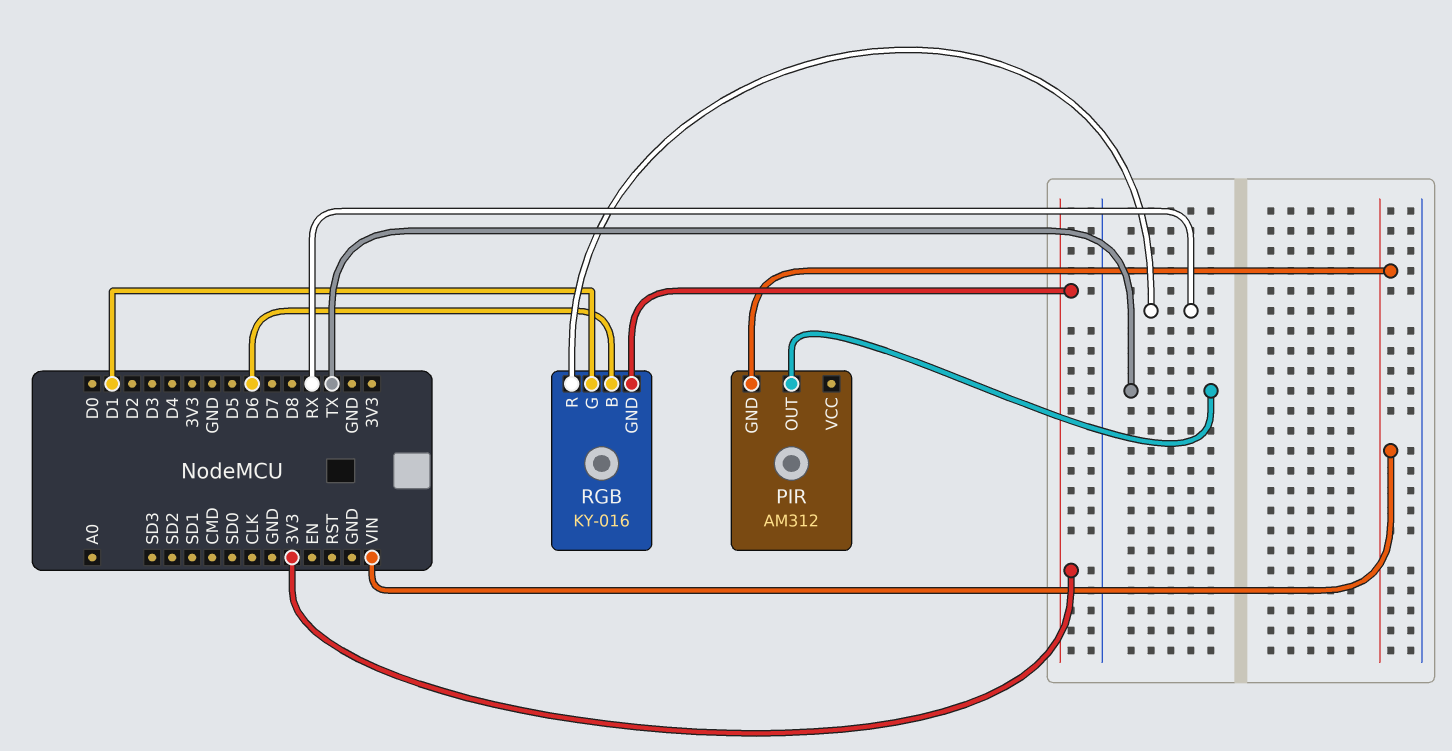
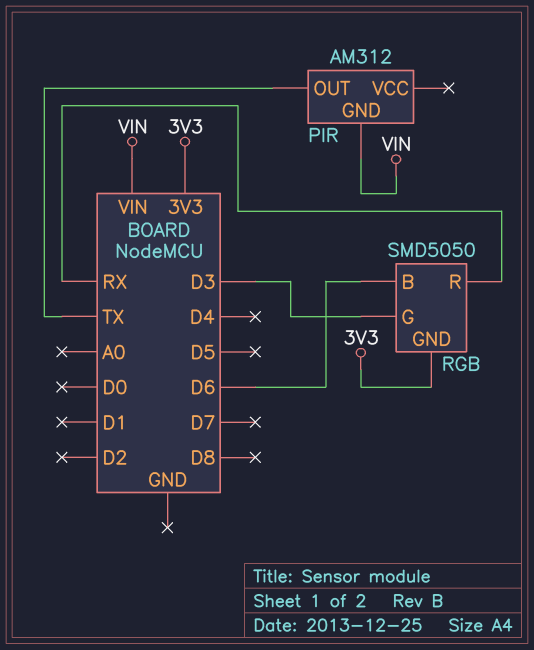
RGB: KY-016 -> SMD5050
RGB pin G: D1 -> D3

